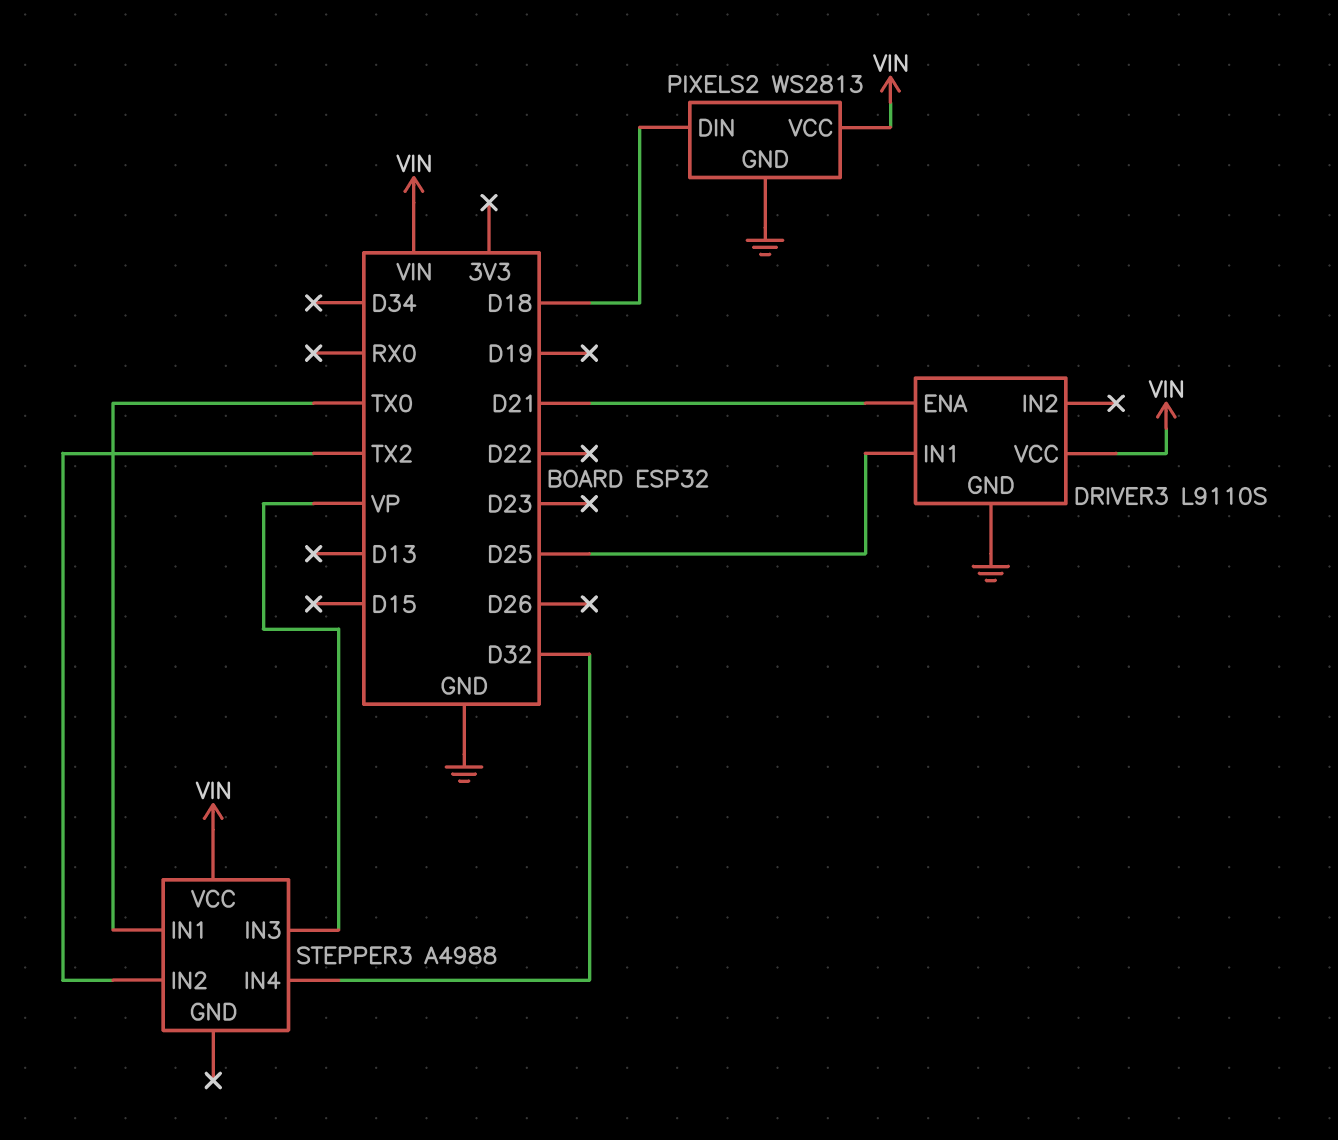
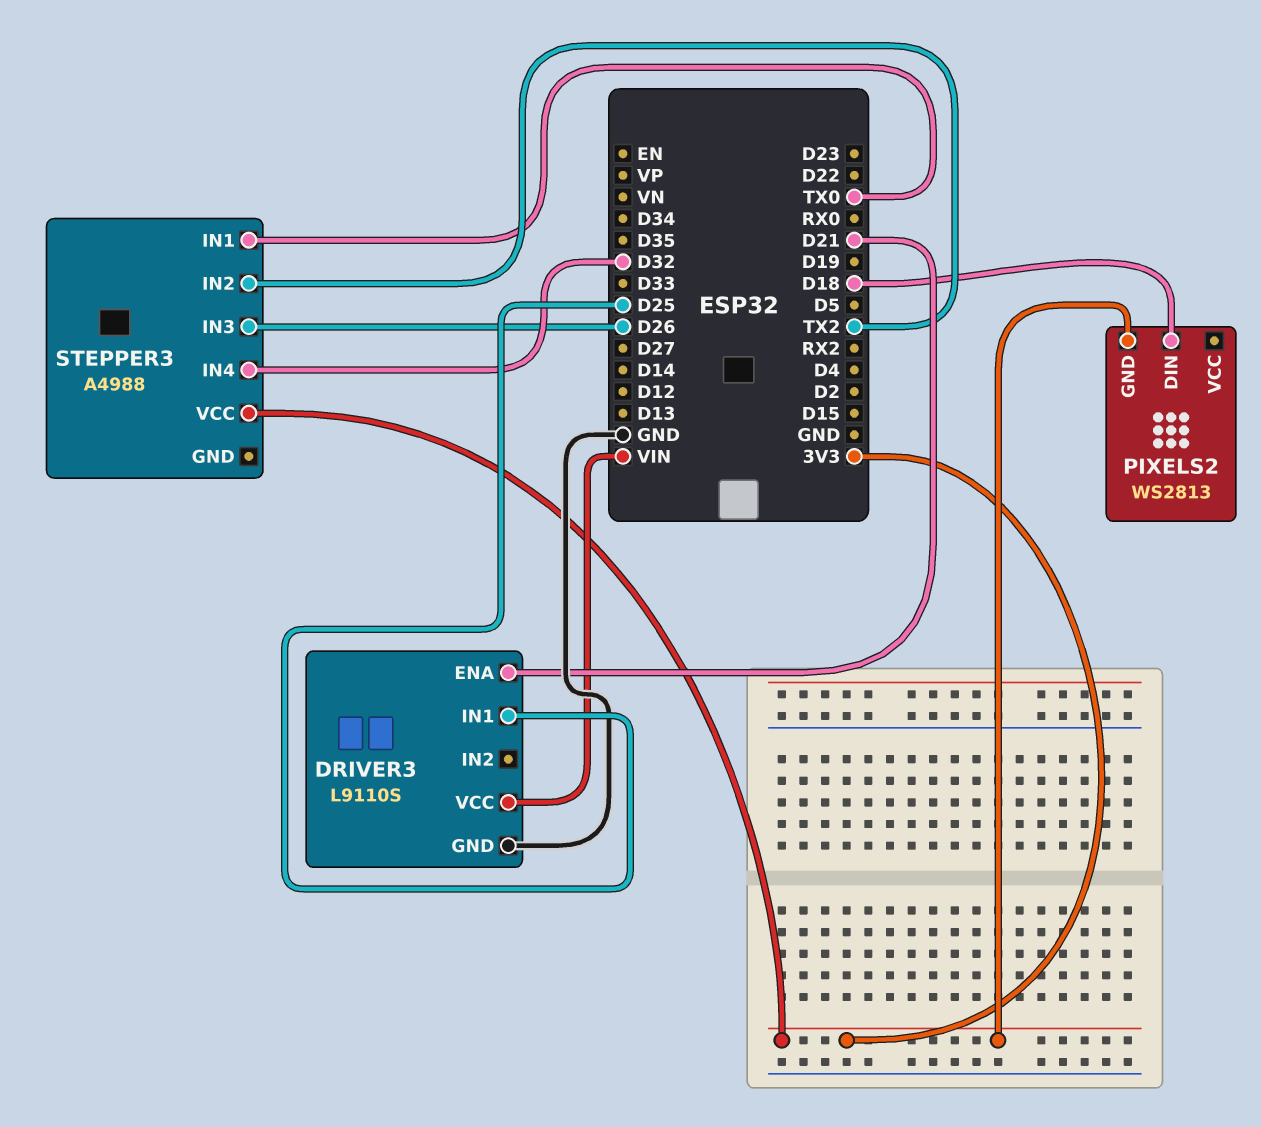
PIXELS2 pin GND: GND -> 3V3
PIXELS2 pin VCC: VIN -> none
STEPPER3 pin IN3: VP -> D26
STEPPER3 pin VCC: VIN -> 3V3

